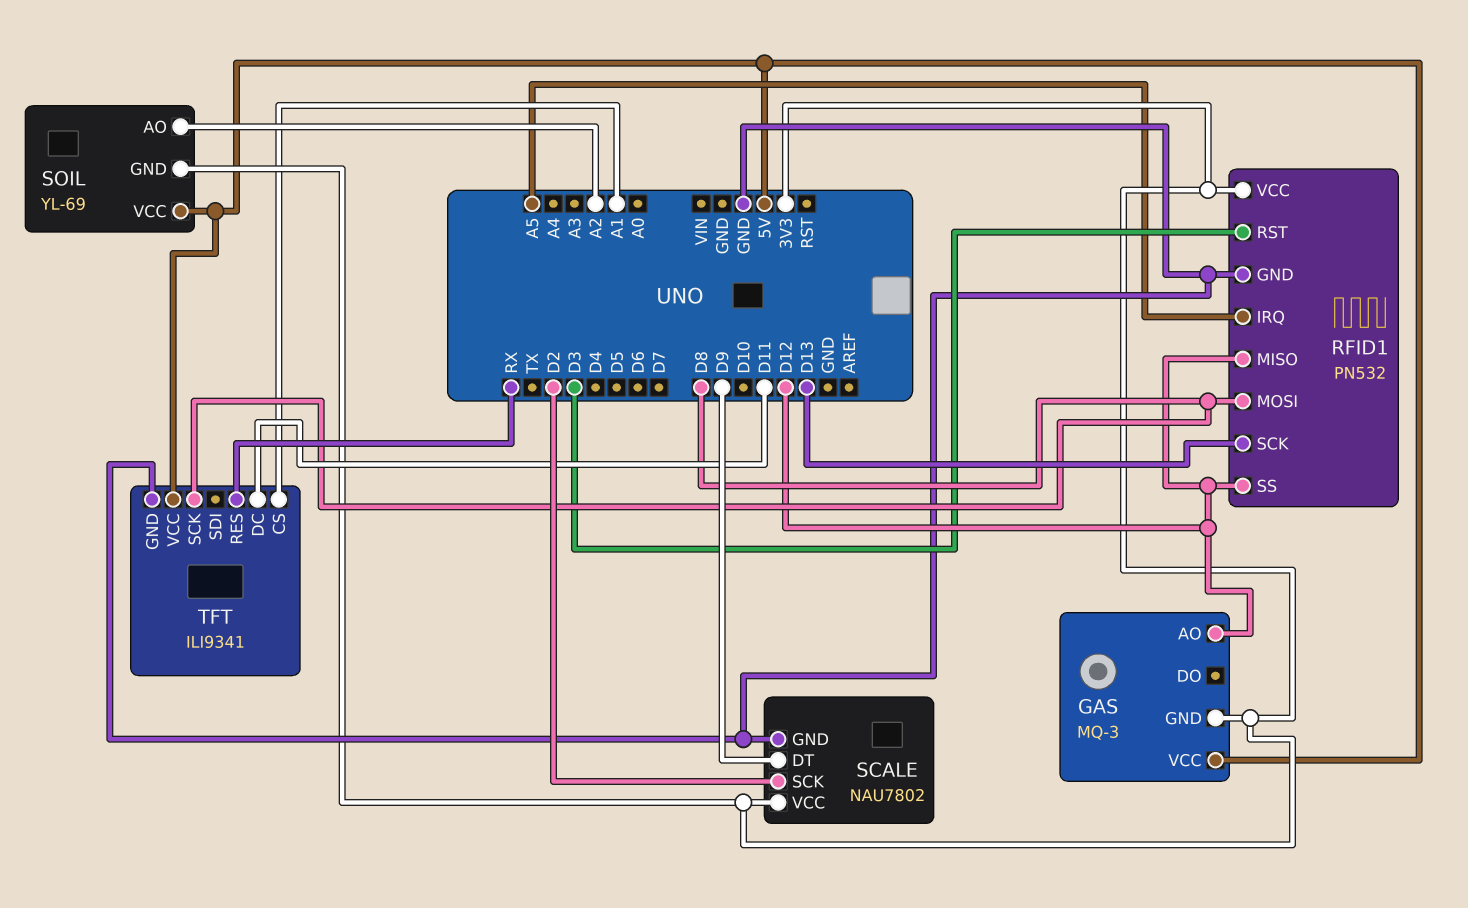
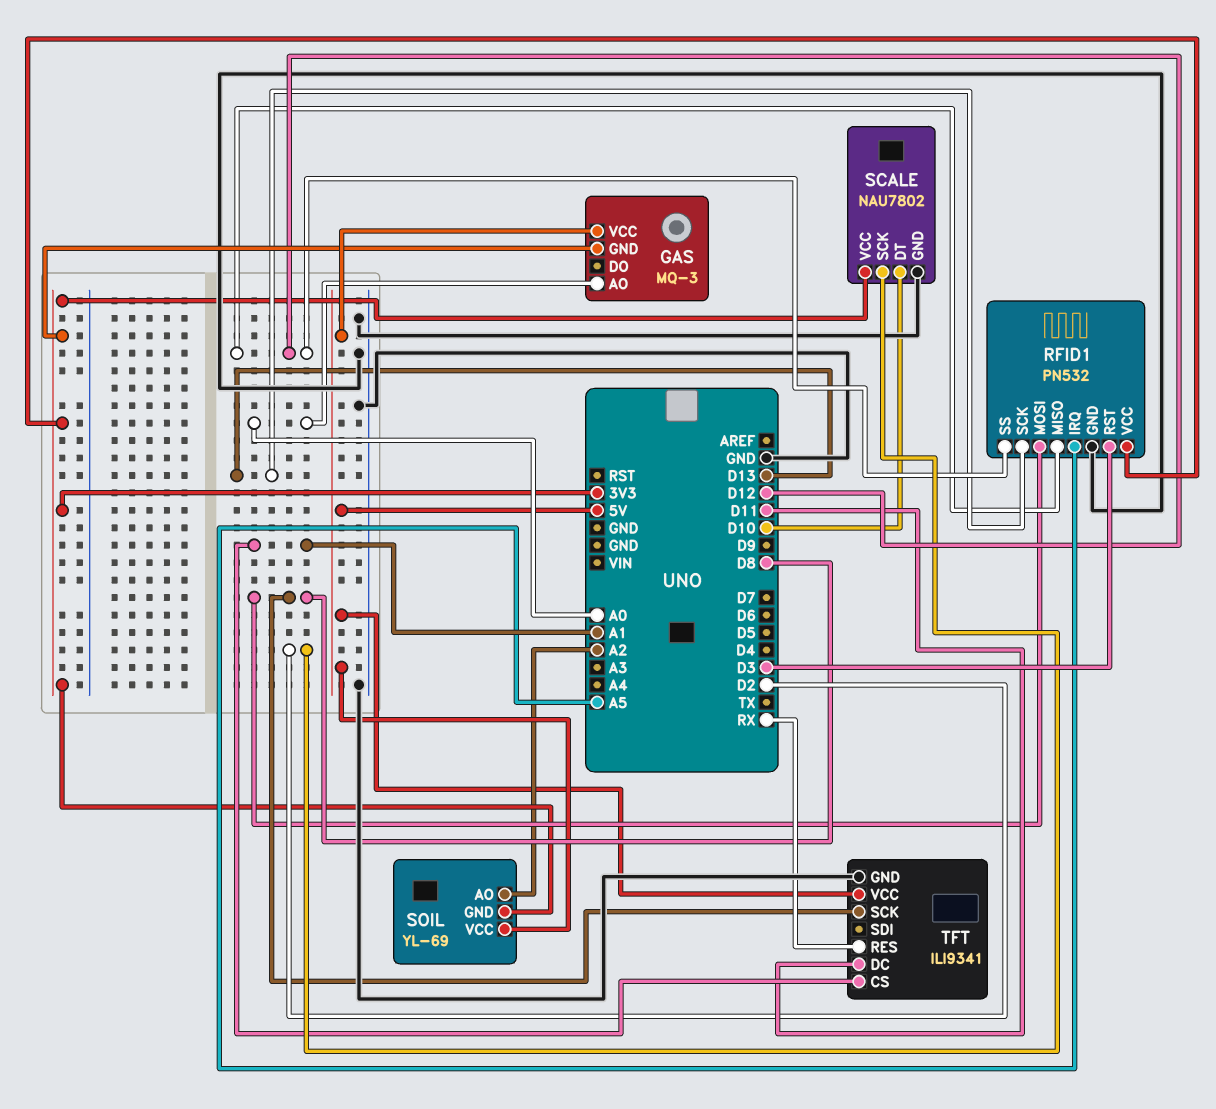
GAS pin AO: D12 -> A0
SCALE pin DT: D9 -> D10

